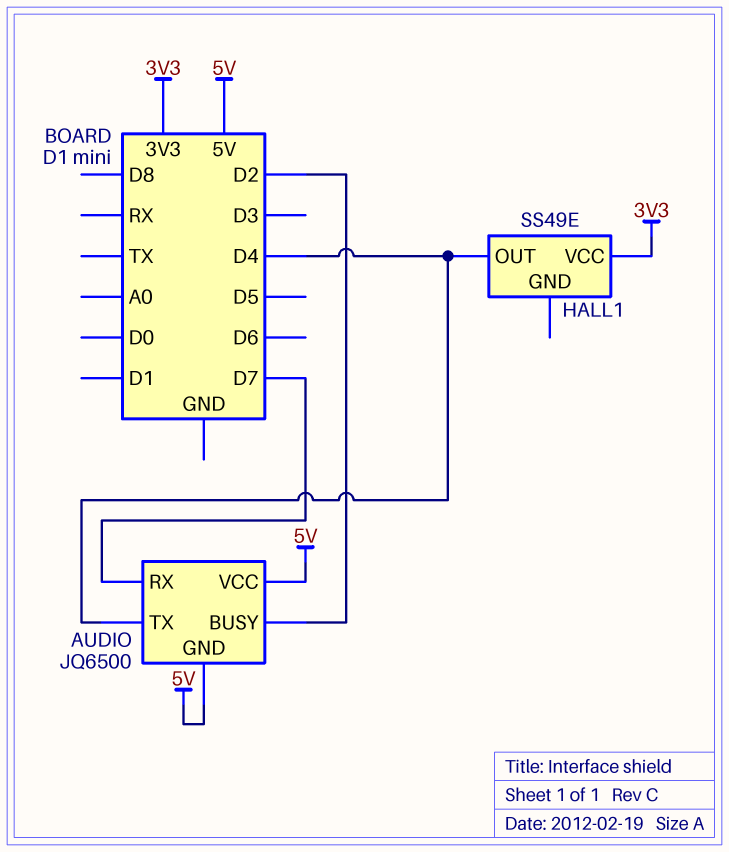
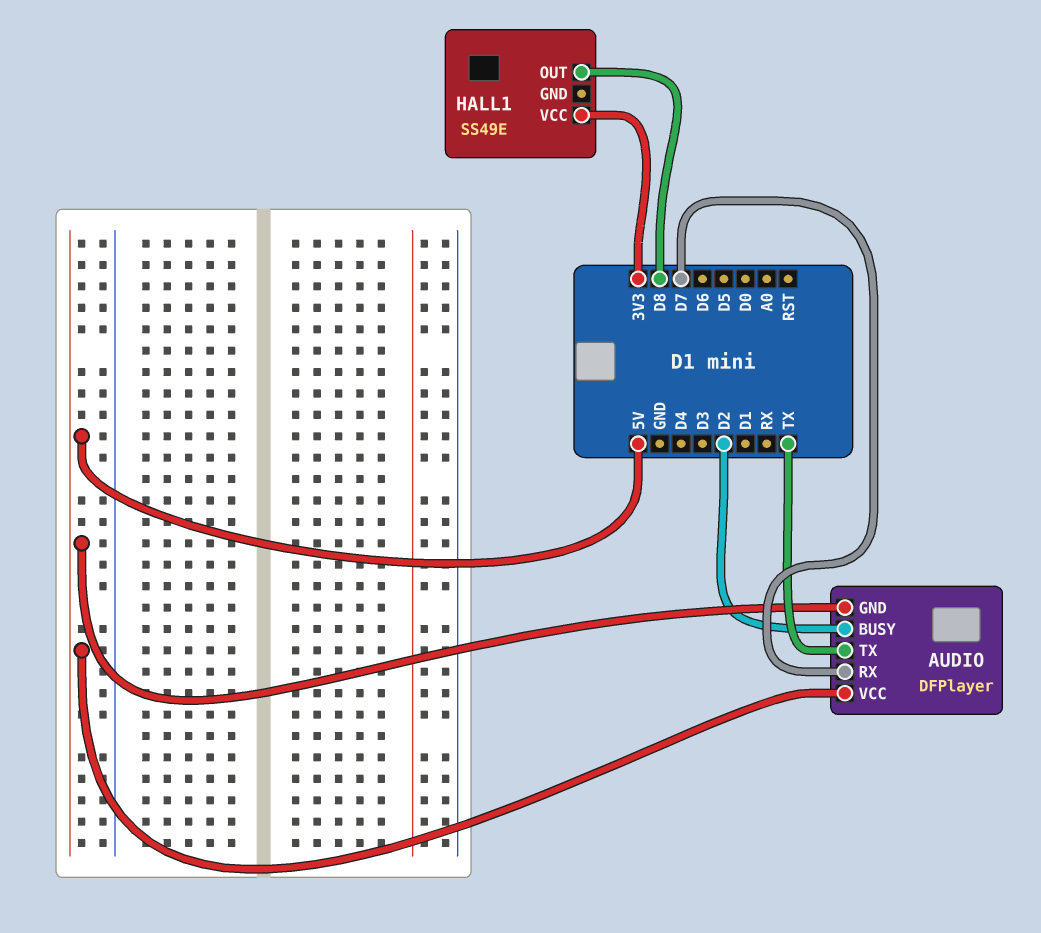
AUDIO: JQ6500 -> DFPlayer
AUDIO pin TX: D4 -> TX
HALL1 pin OUT: D4 -> D8

